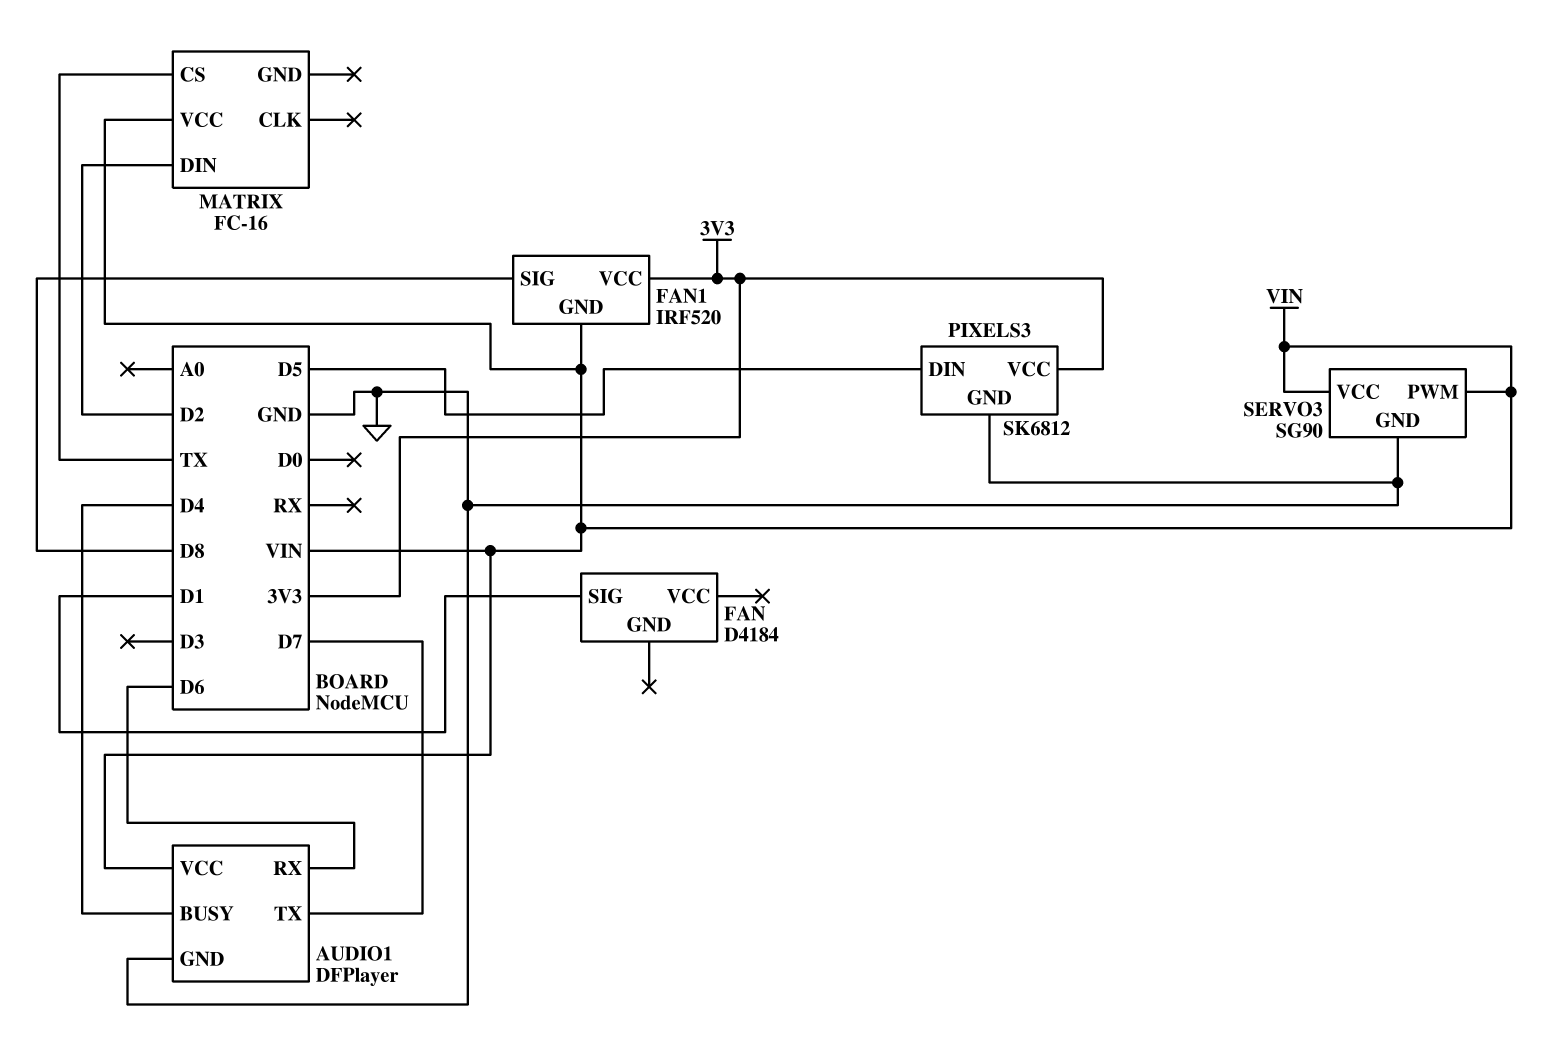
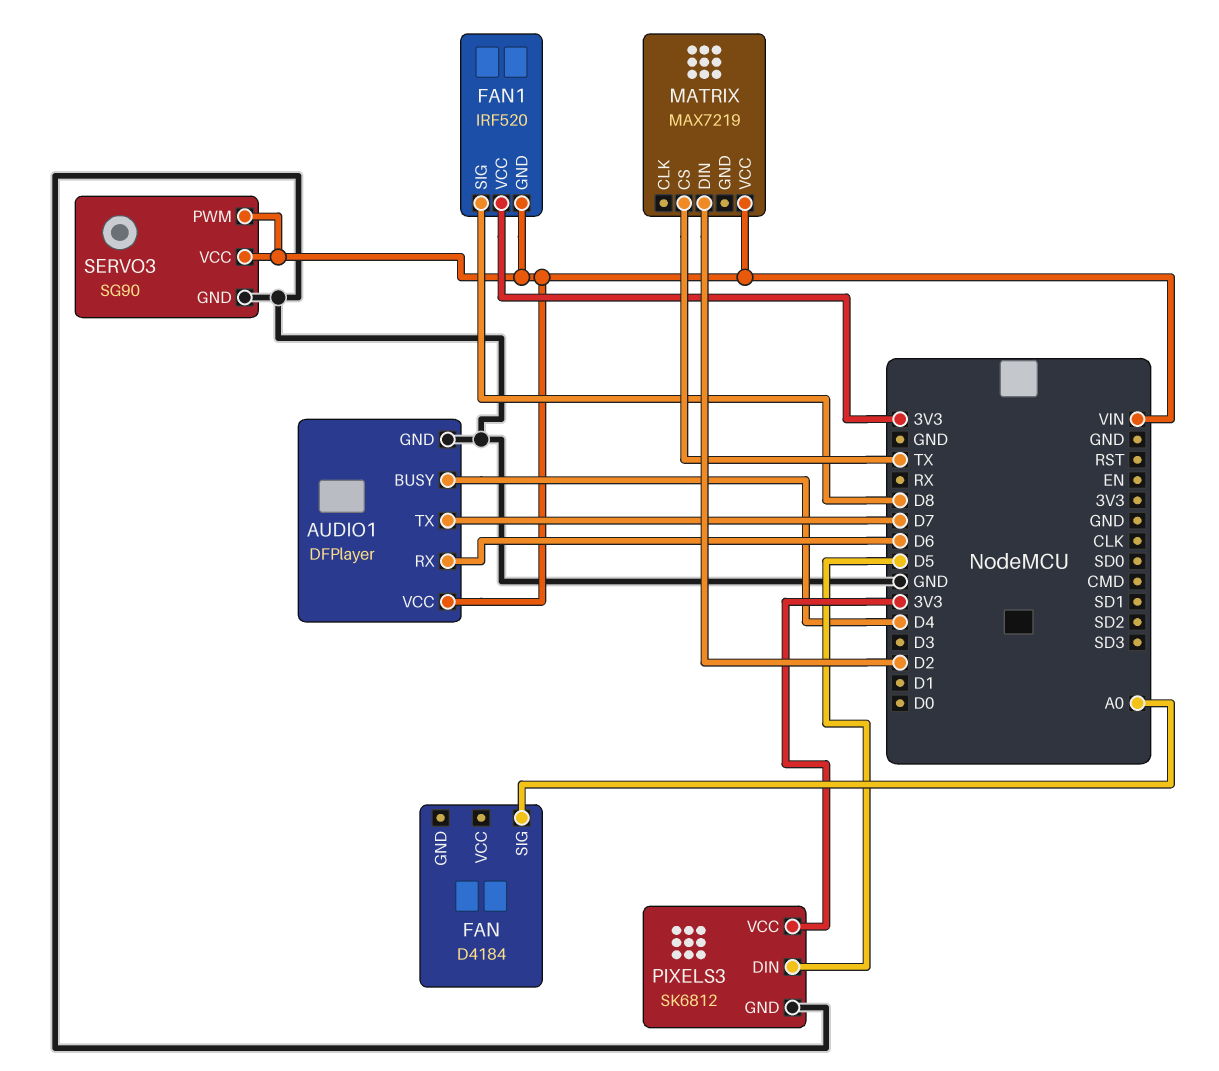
FAN pin SIG: D1 -> A0
MATRIX: FC-16 -> MAX7219

